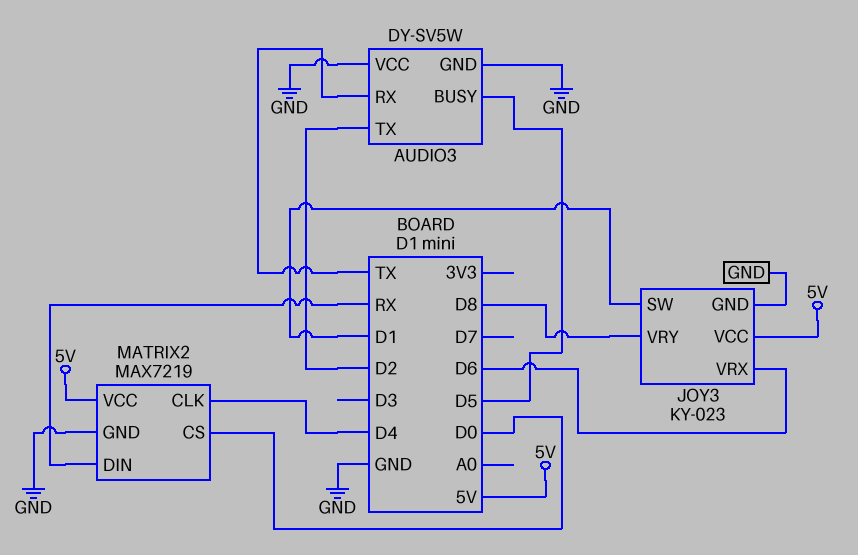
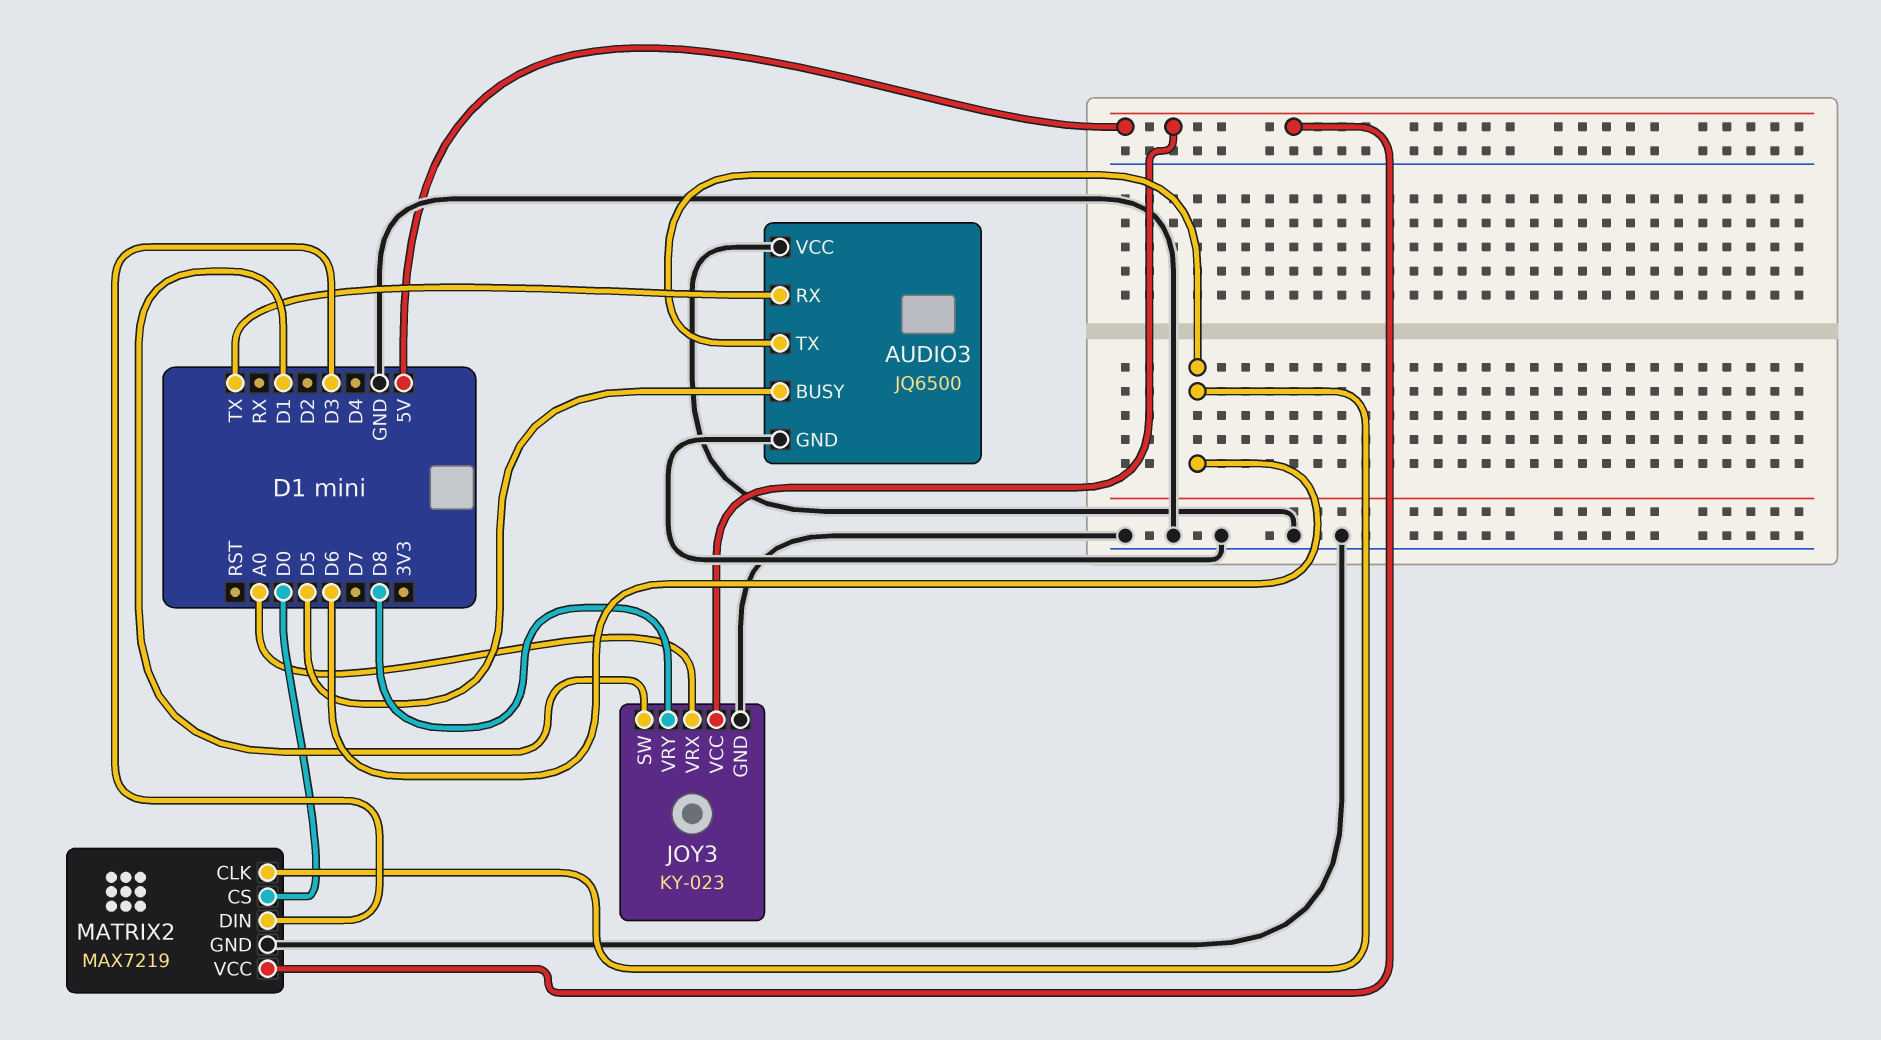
AUDIO3: DY-SV5W -> JQ6500
AUDIO3 pin TX: D2 -> D6
JOY3 pin VRX: D6 -> A0
MATRIX2 pin CLK: D4 -> D6
MATRIX2 pin DIN: RX -> D3

